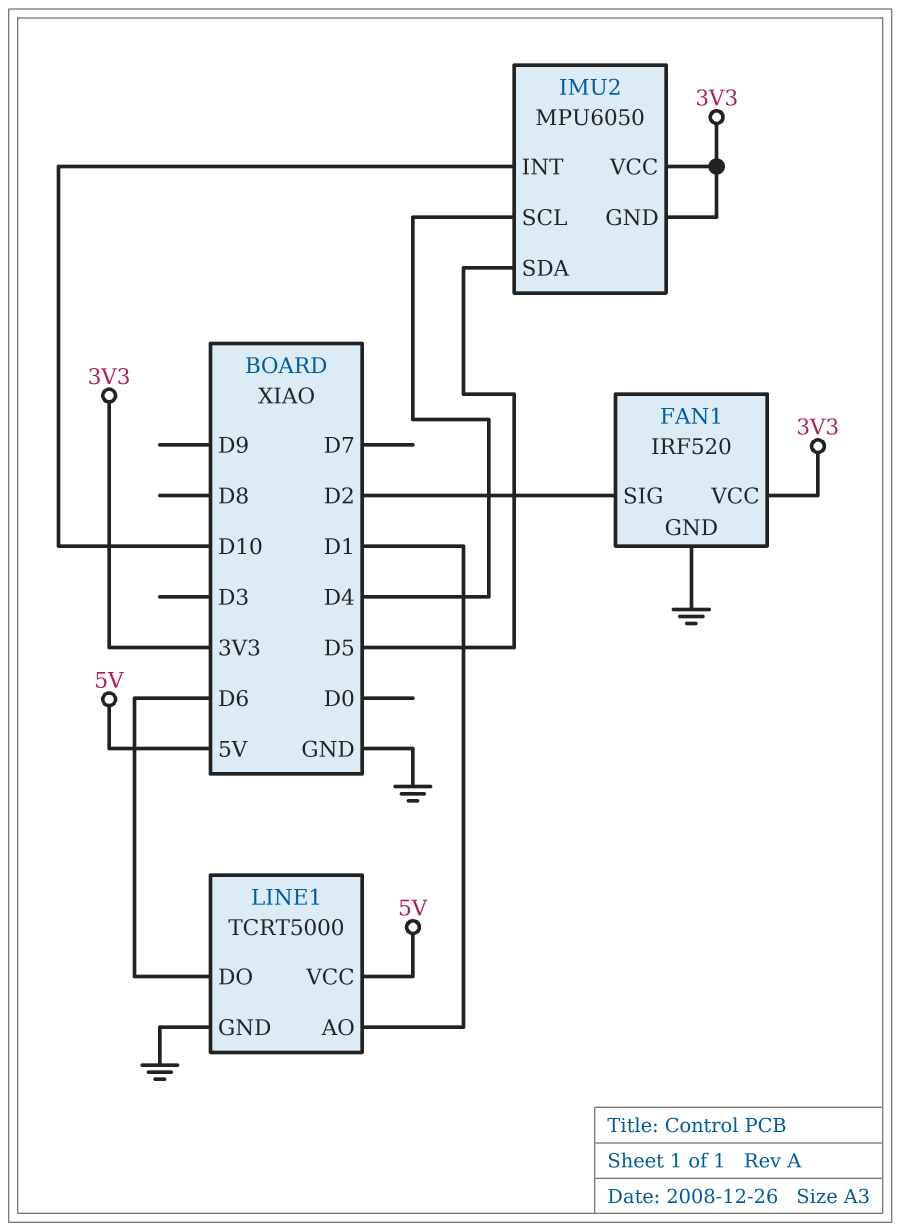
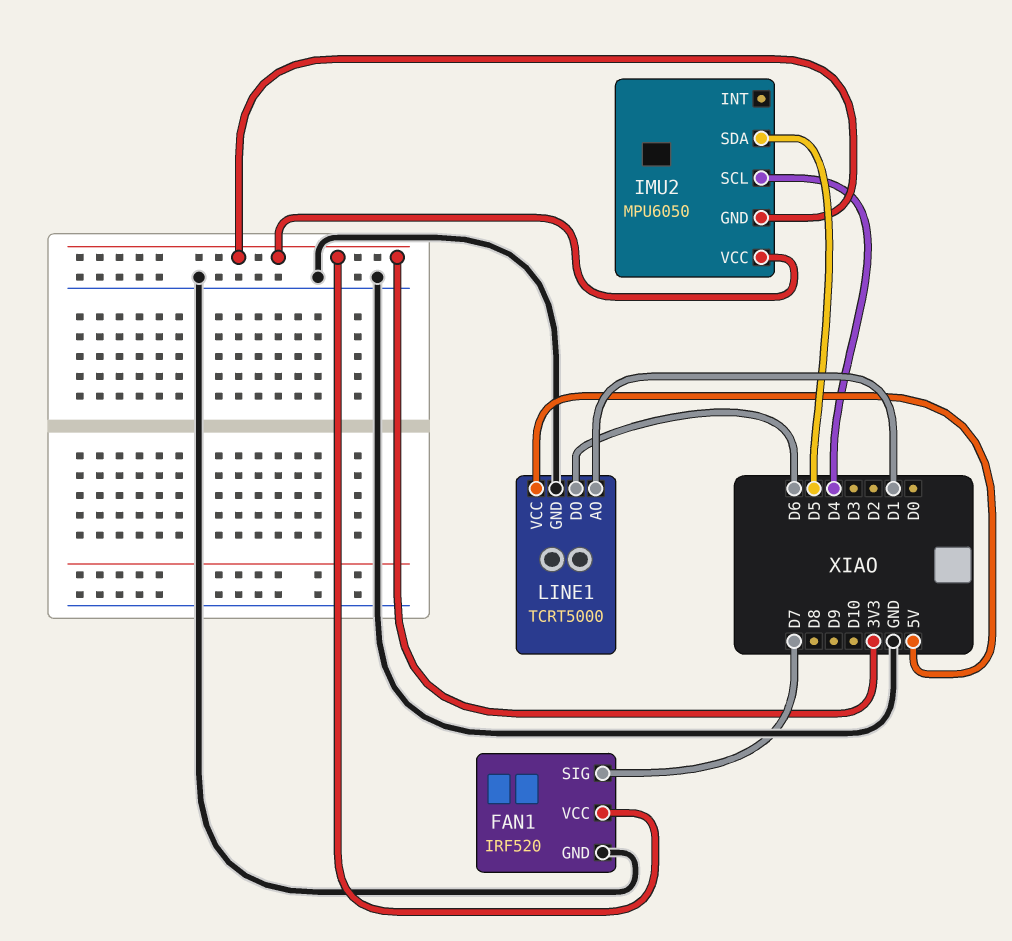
FAN1 pin SIG: D2 -> D7
IMU2 pin INT: D10 -> none

